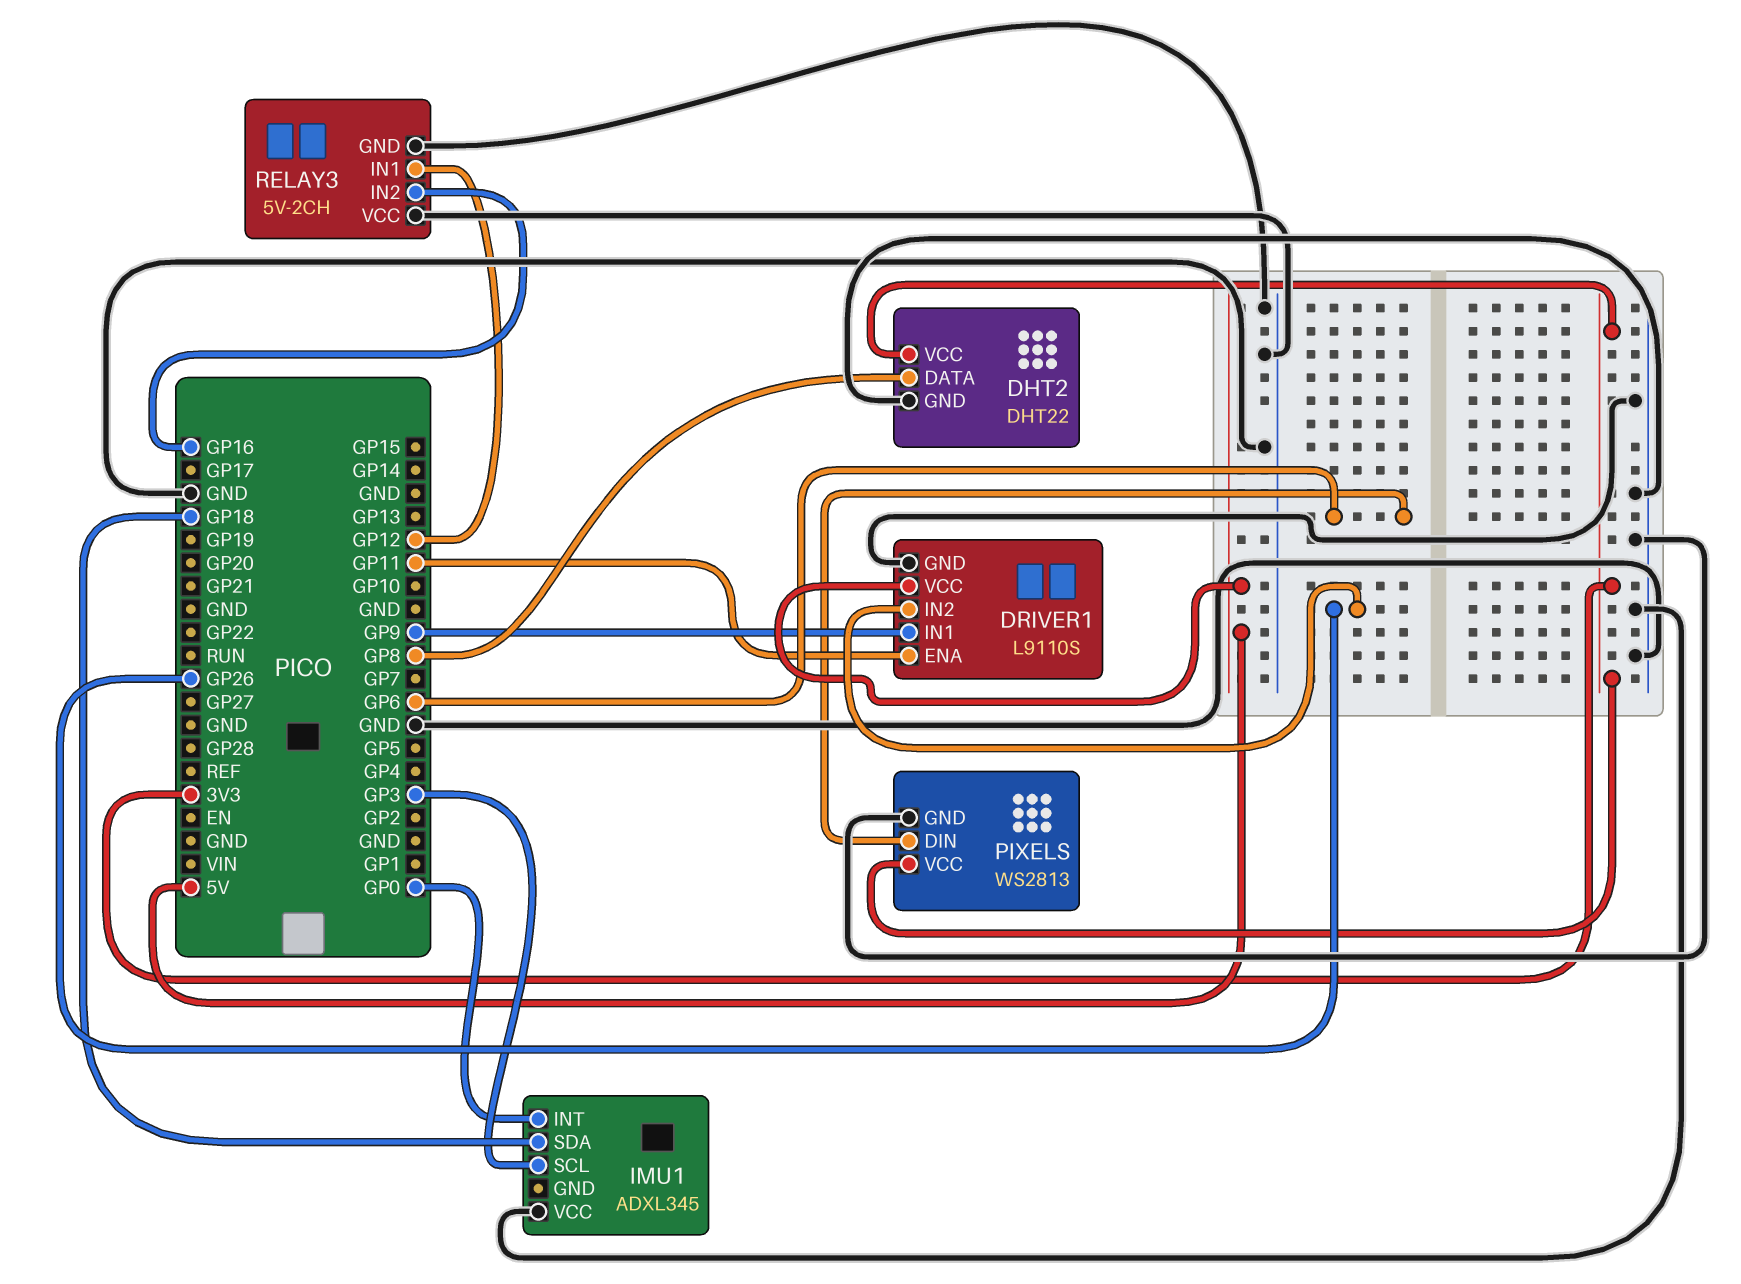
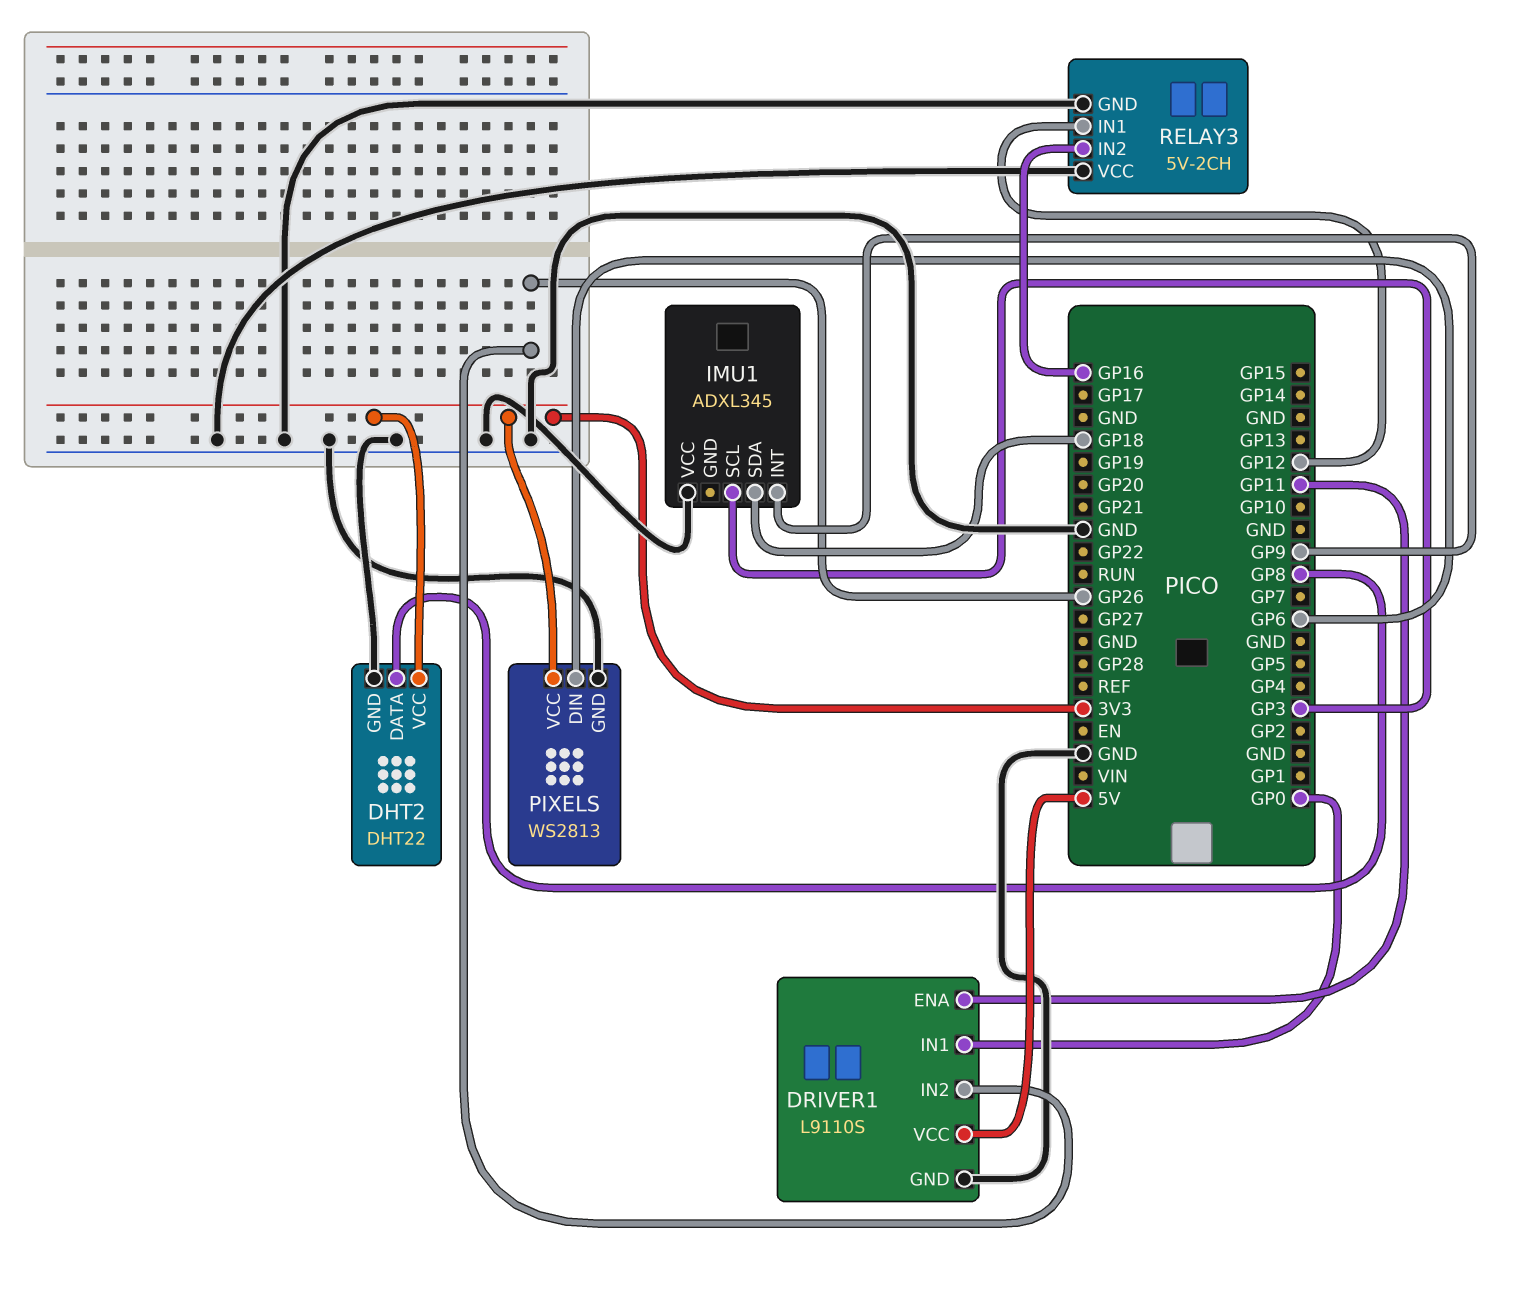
DRIVER1 pin IN1: GP9 -> GP0
IMU1 pin INT: GP0 -> GP9

